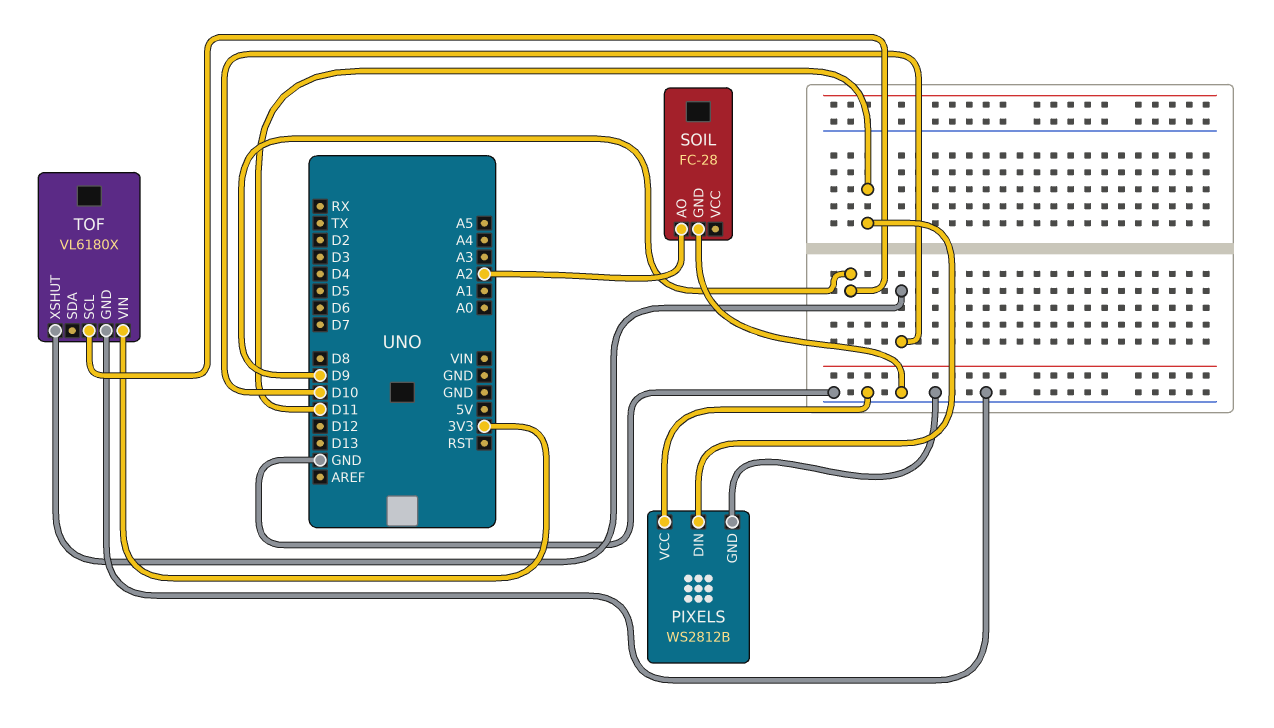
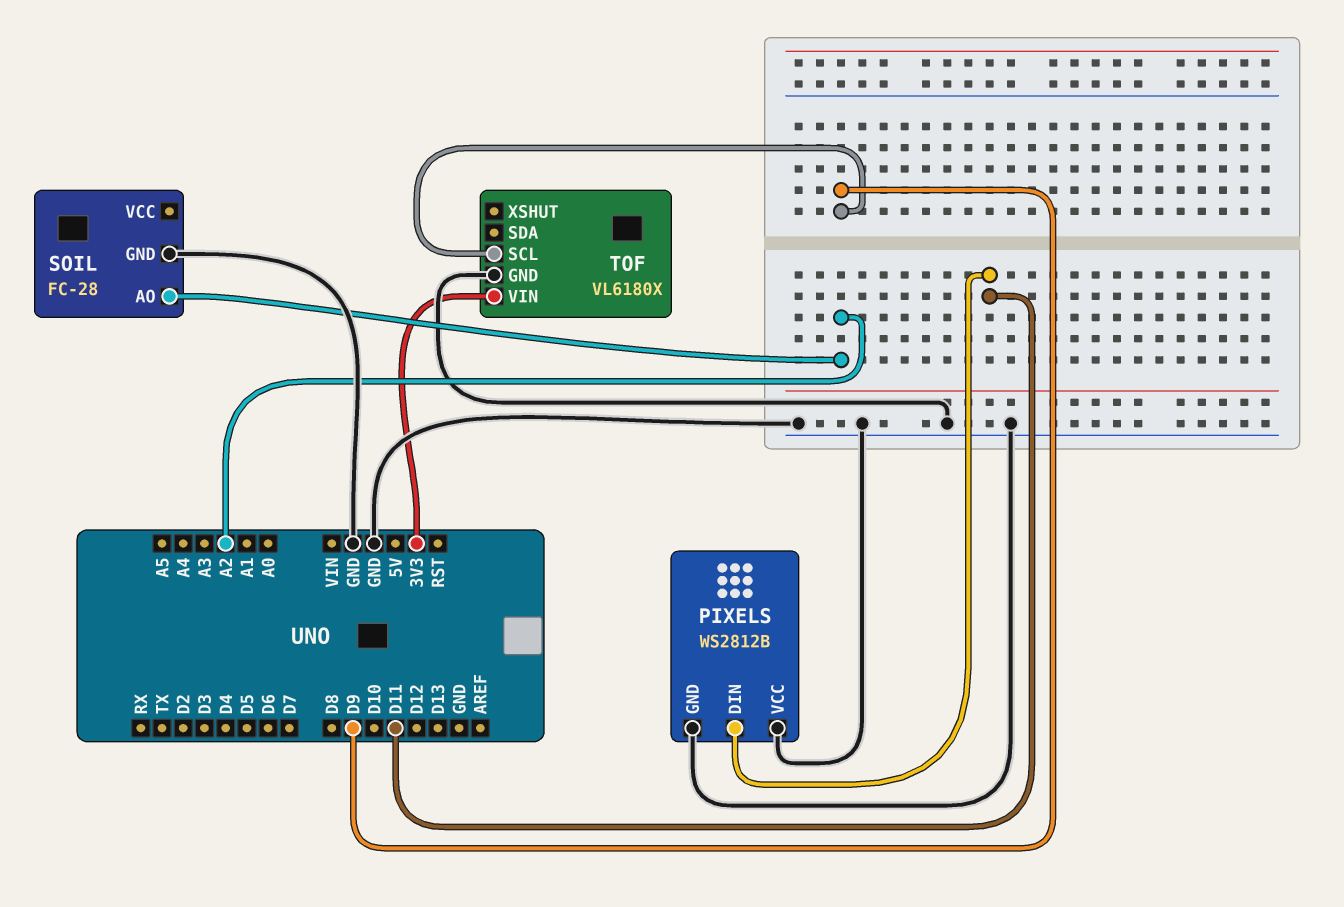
TOF pin XSHUT: D10 -> none

